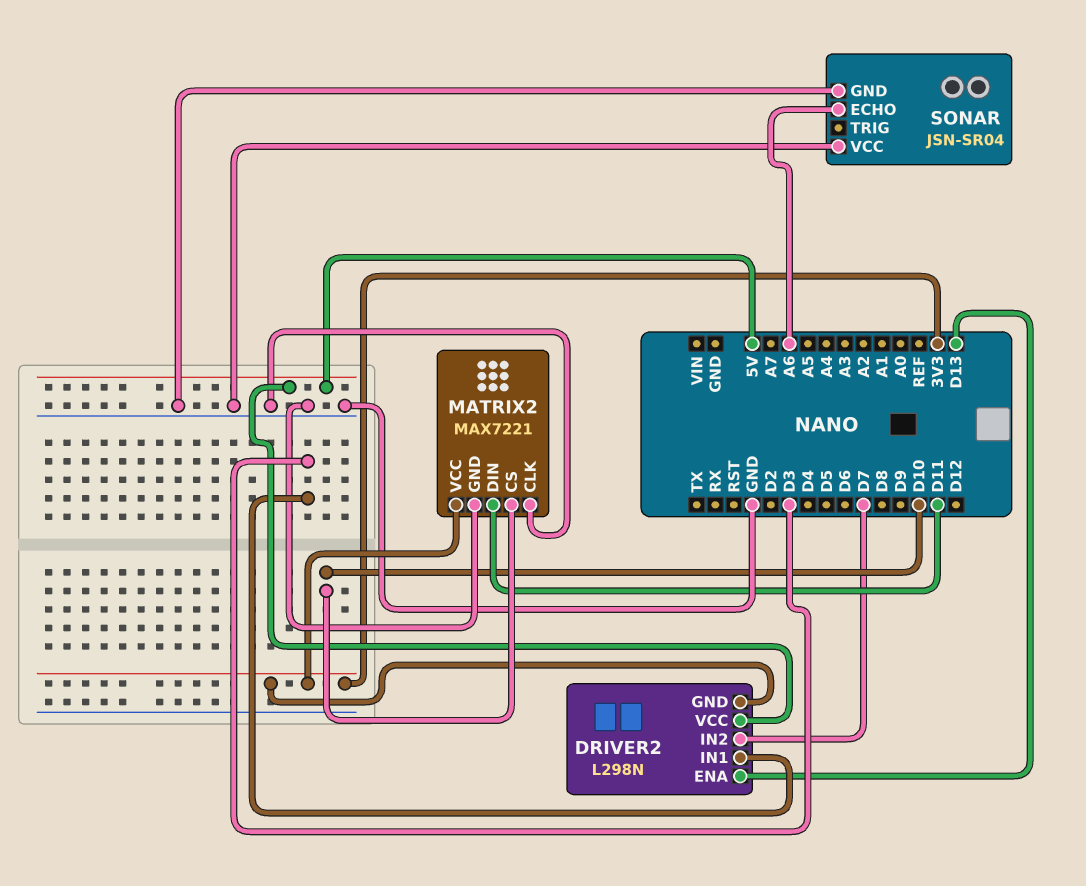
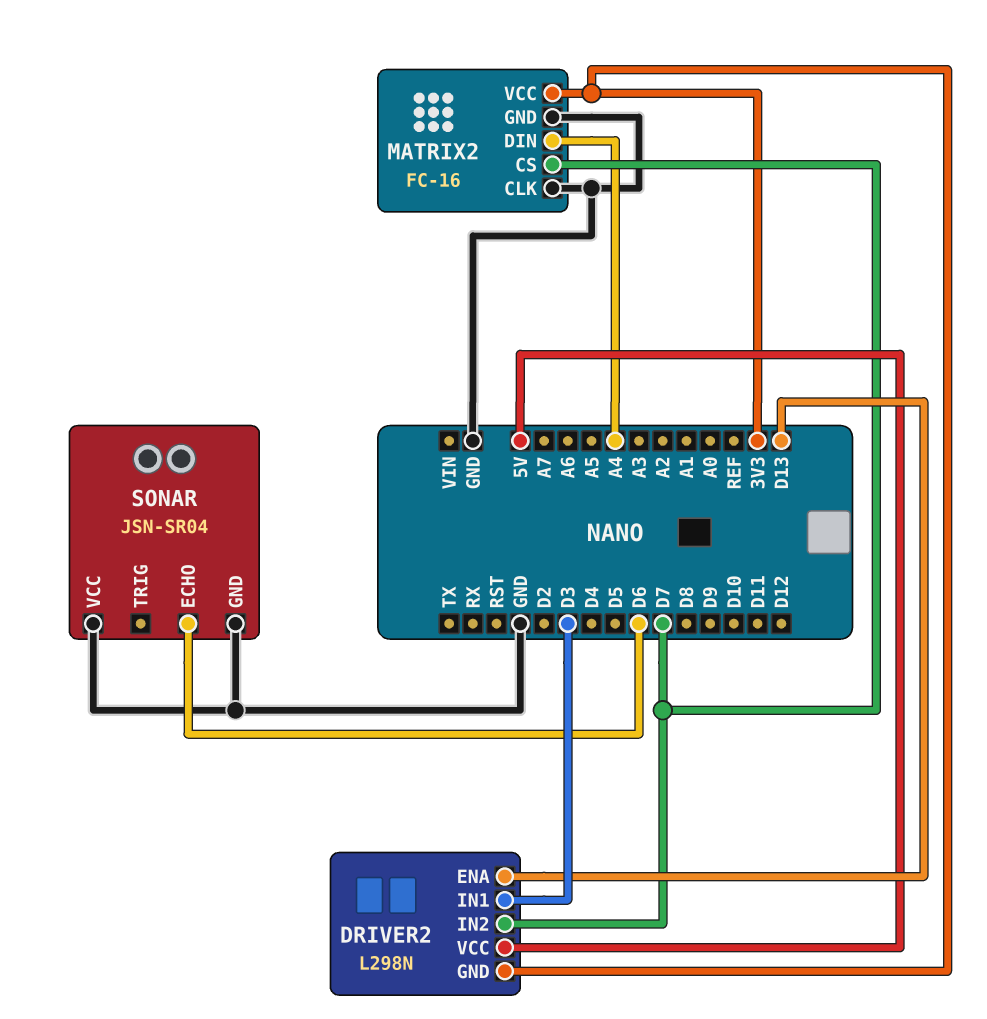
MATRIX2: MAX7221 -> FC-16
MATRIX2 pin CS: D10 -> D7
MATRIX2 pin DIN: D11 -> A4
SONAR pin ECHO: A6 -> D6

